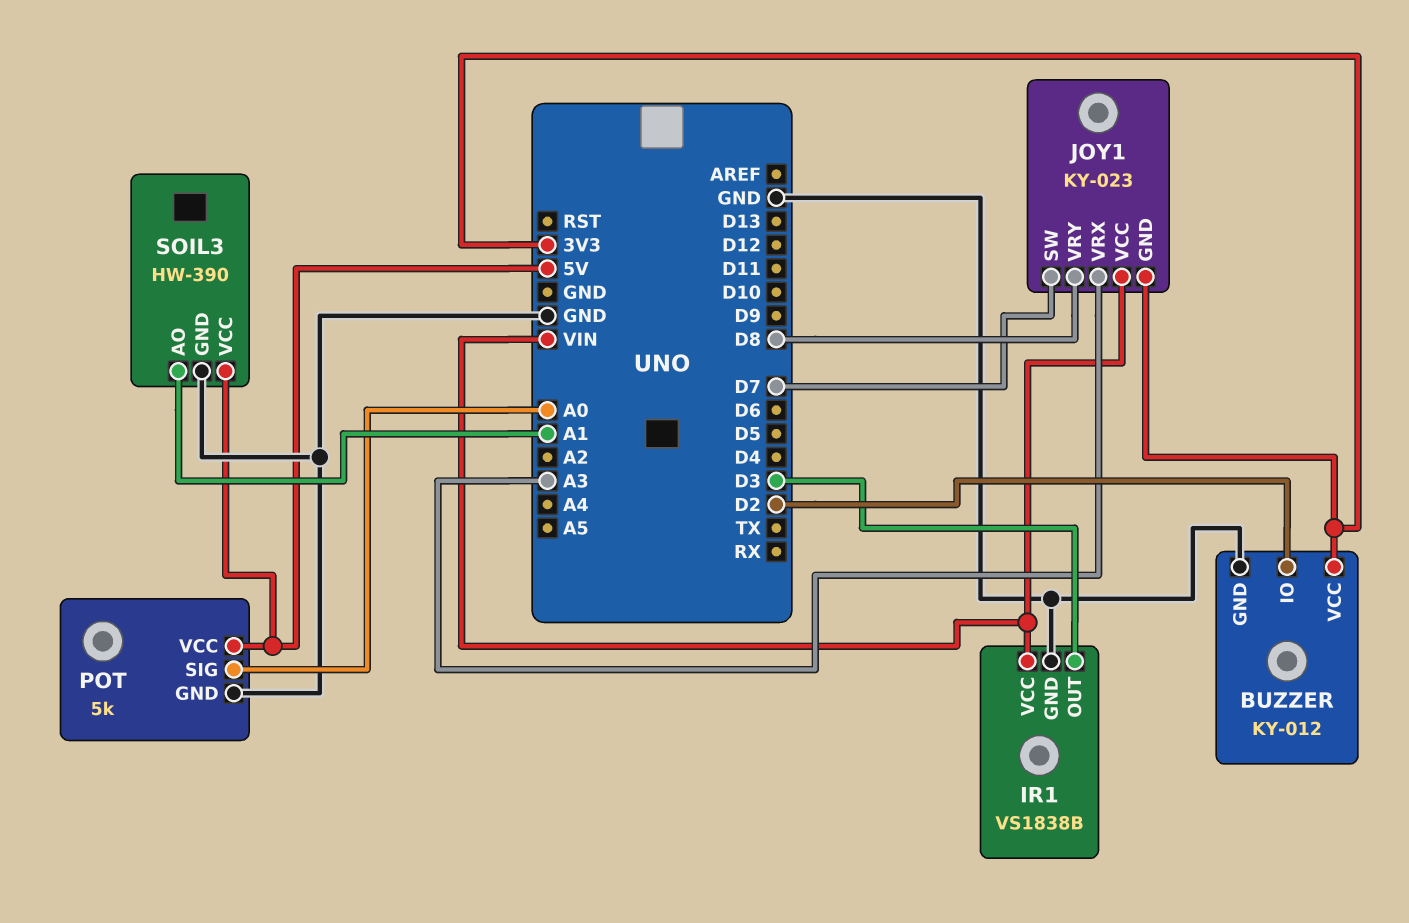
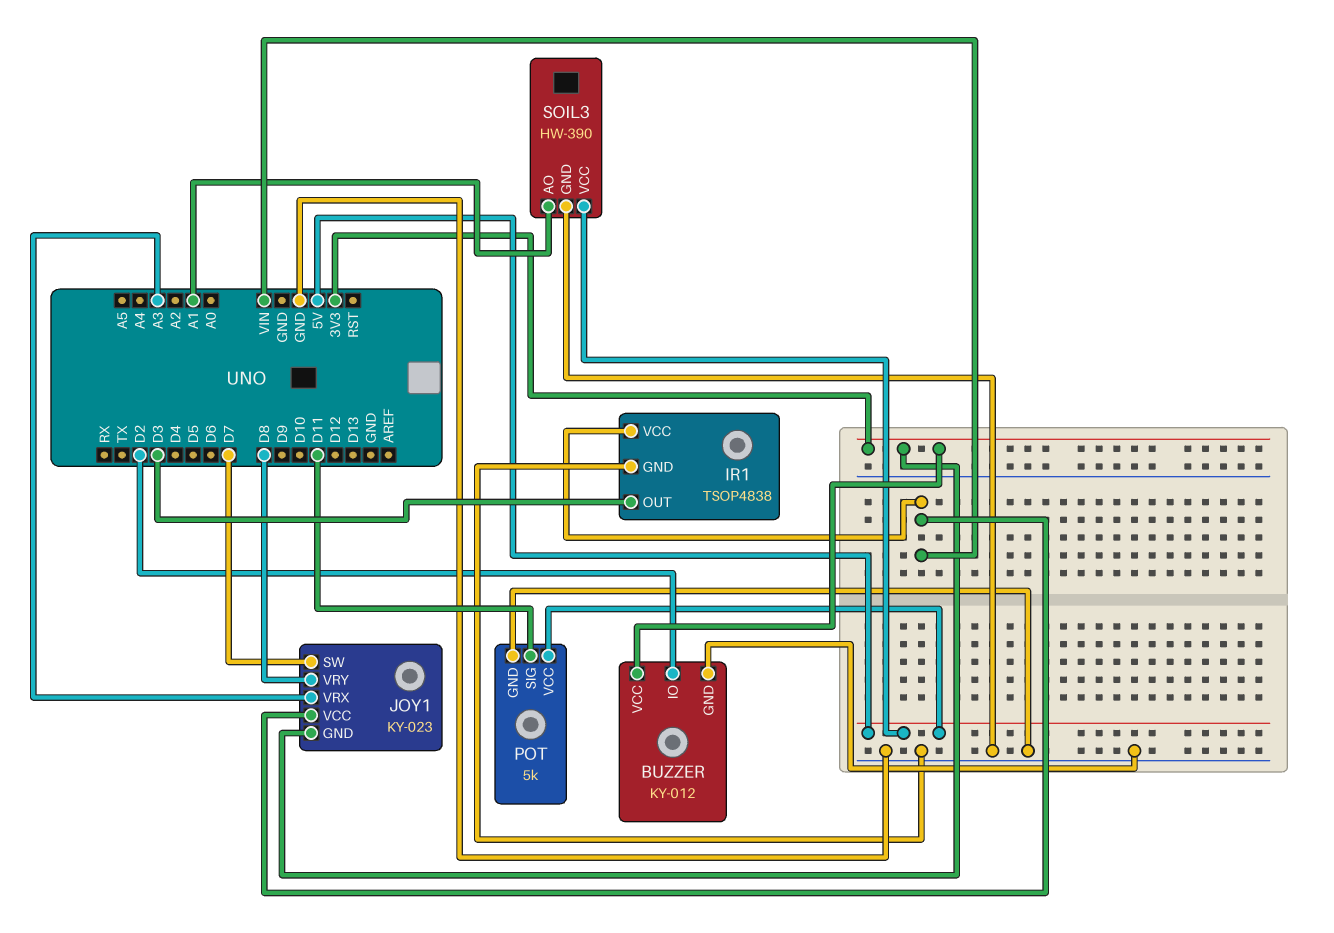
IR1: VS1838B -> TSOP4838
POT pin SIG: A0 -> D11

